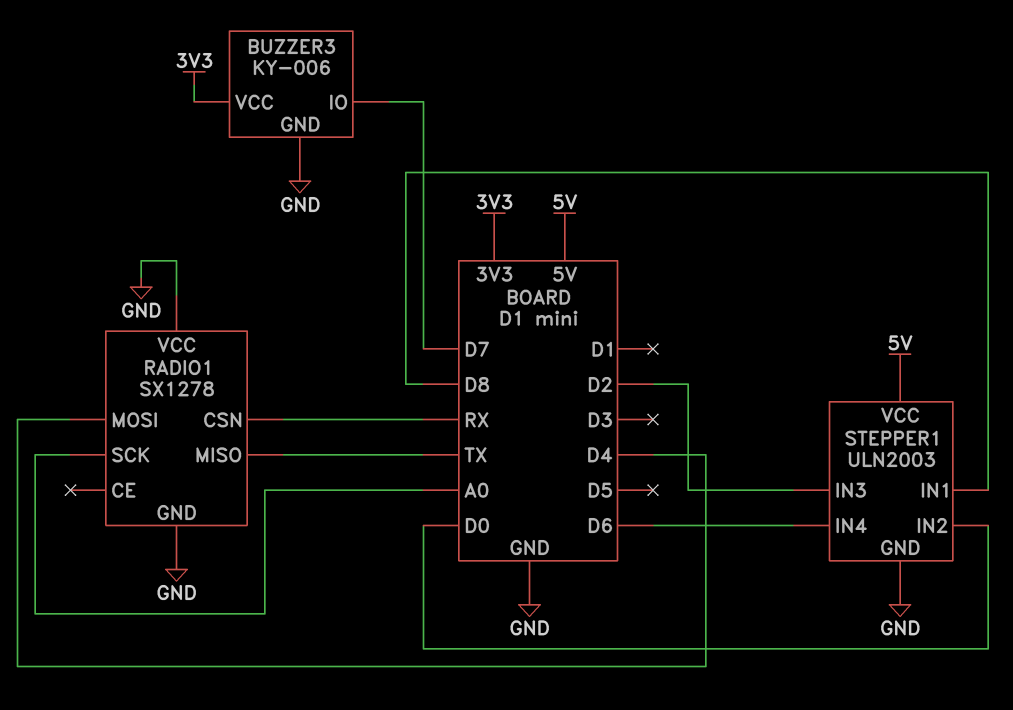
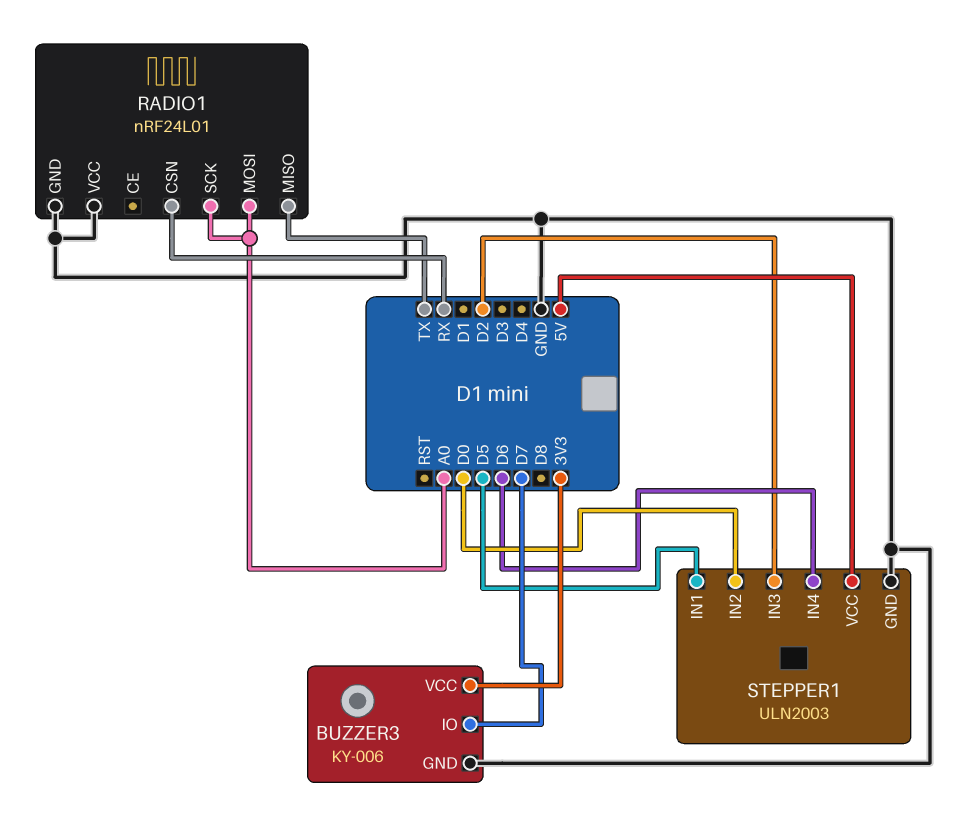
RADIO1: SX1278 -> nRF24L01
RADIO1 pin MOSI: D4 -> A0
STEPPER1 pin IN1: D8 -> D5

